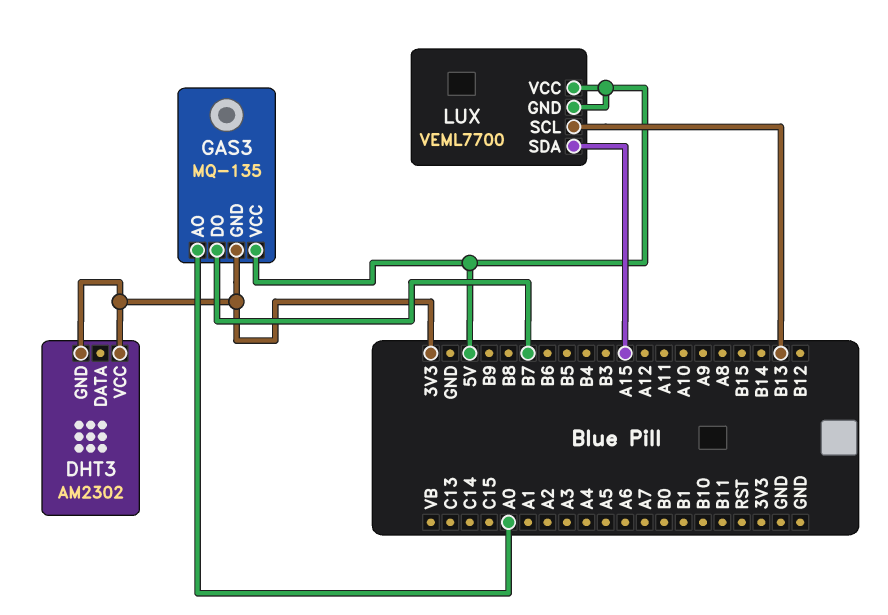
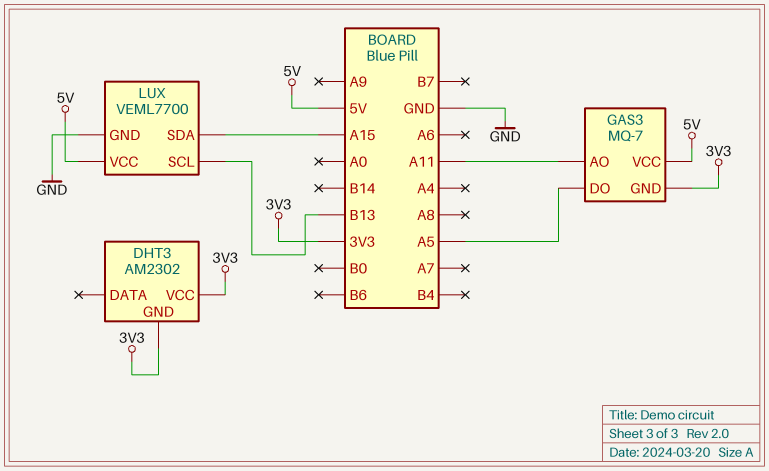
GAS3: MQ-135 -> MQ-7
GAS3 pin AO: A0 -> A11
GAS3 pin DO: B7 -> A5
LUX pin GND: 5V -> GND

